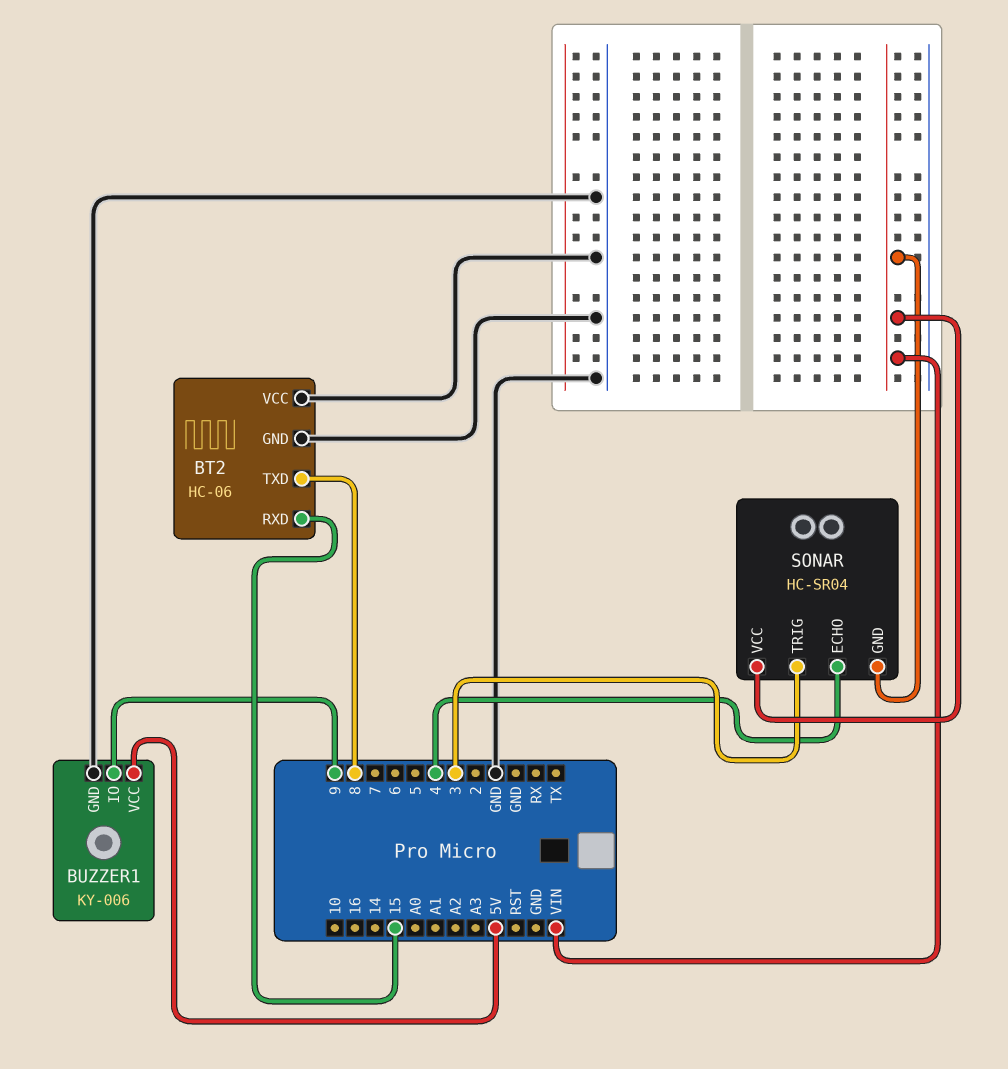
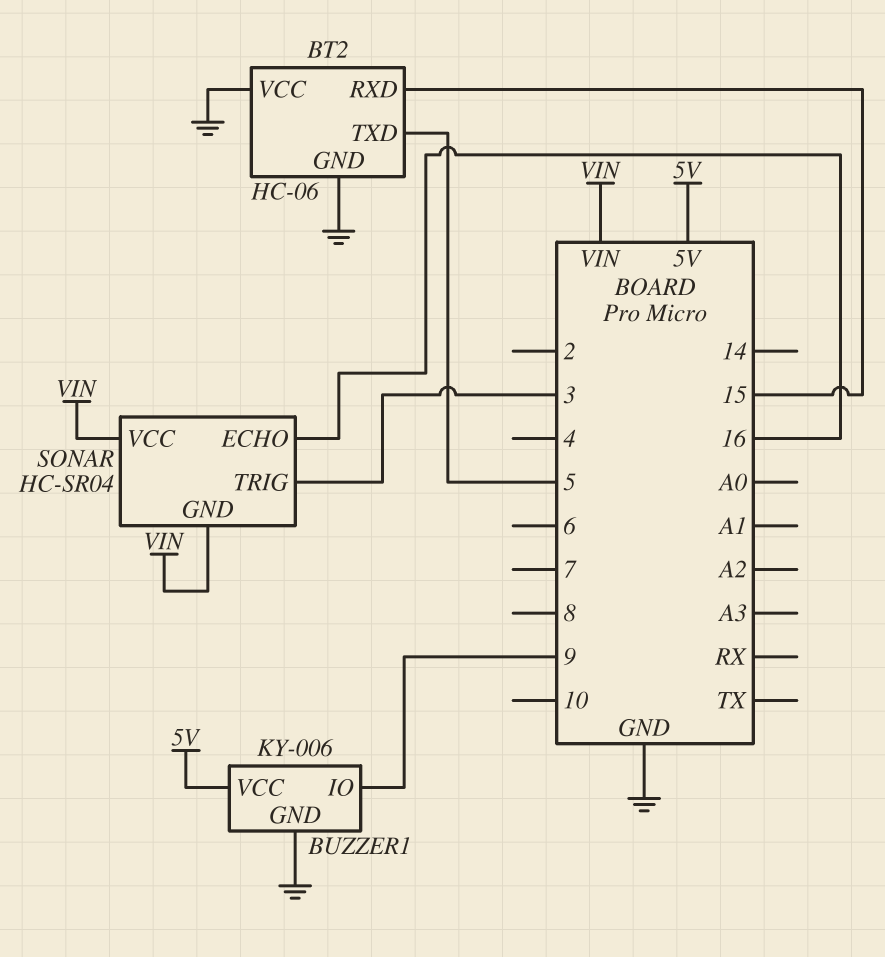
BT2 pin TXD: 8 -> 5
SONAR pin ECHO: 4 -> 16

